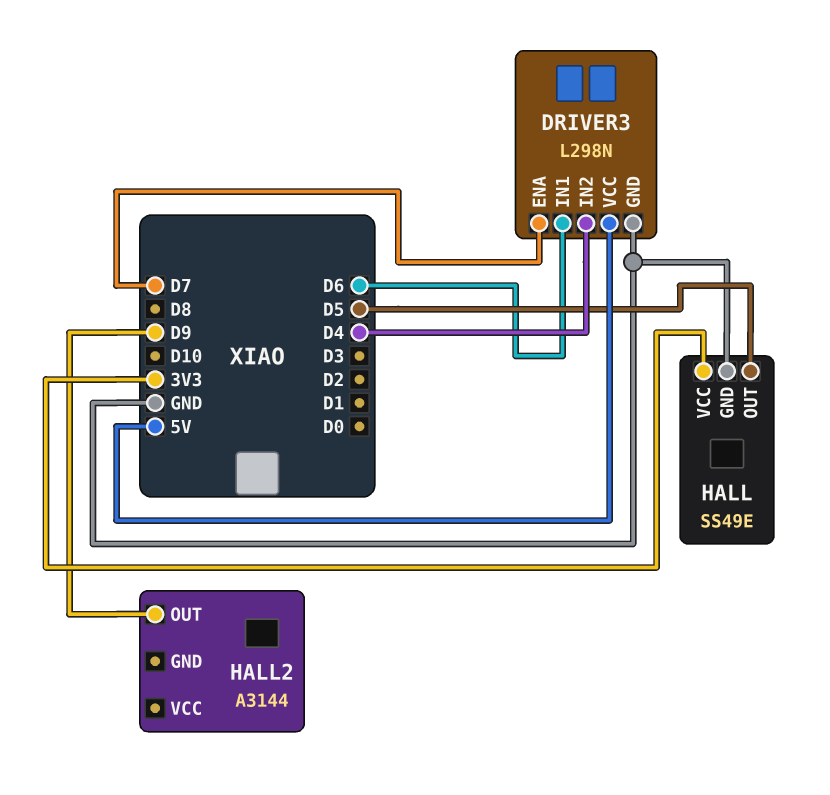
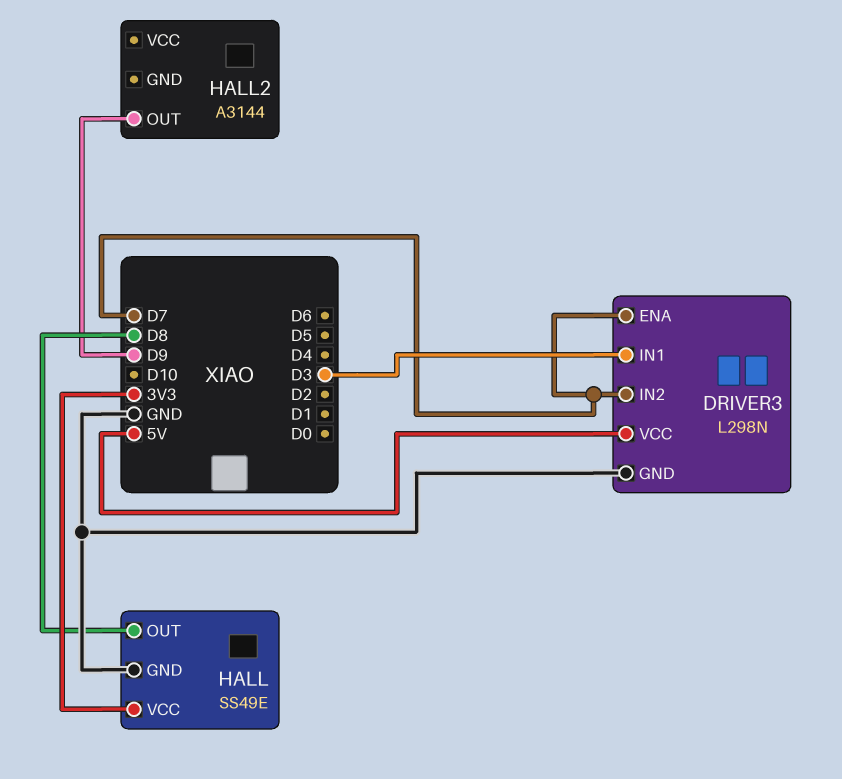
DRIVER3 pin IN1: D6 -> D3
DRIVER3 pin IN2: D4 -> D7
HALL pin OUT: D5 -> D8

